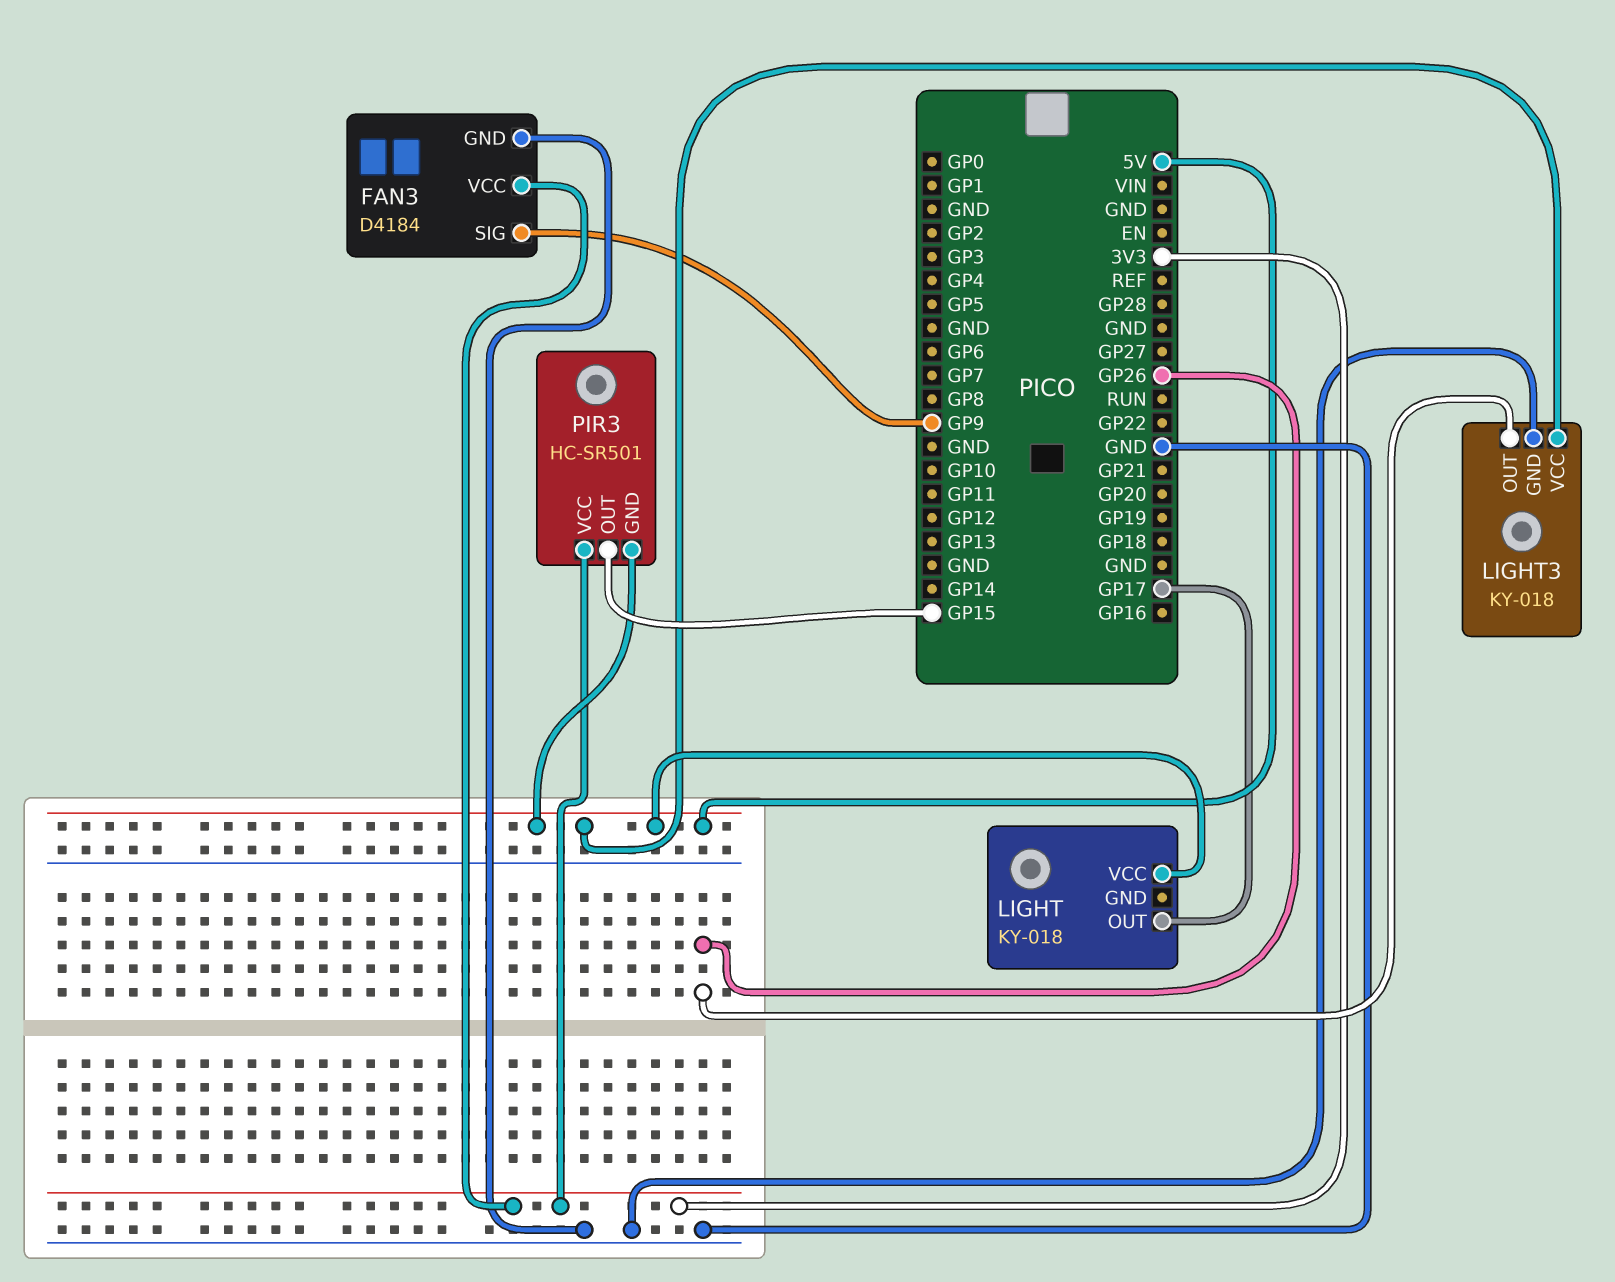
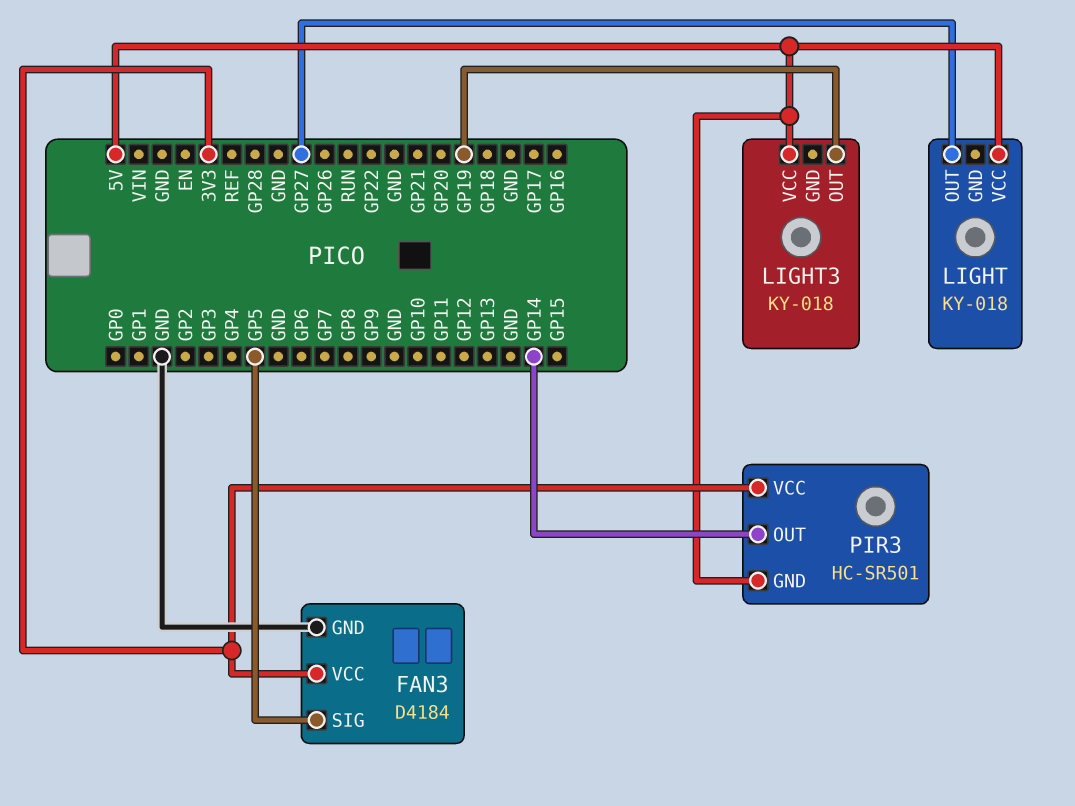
FAN3 pin SIG: GP9 -> GP5
LIGHT pin OUT: GP17 -> GP27
LIGHT3 pin GND: GND -> none
LIGHT3 pin OUT: GP26 -> GP19
PIR3 pin OUT: GP15 -> GP14

